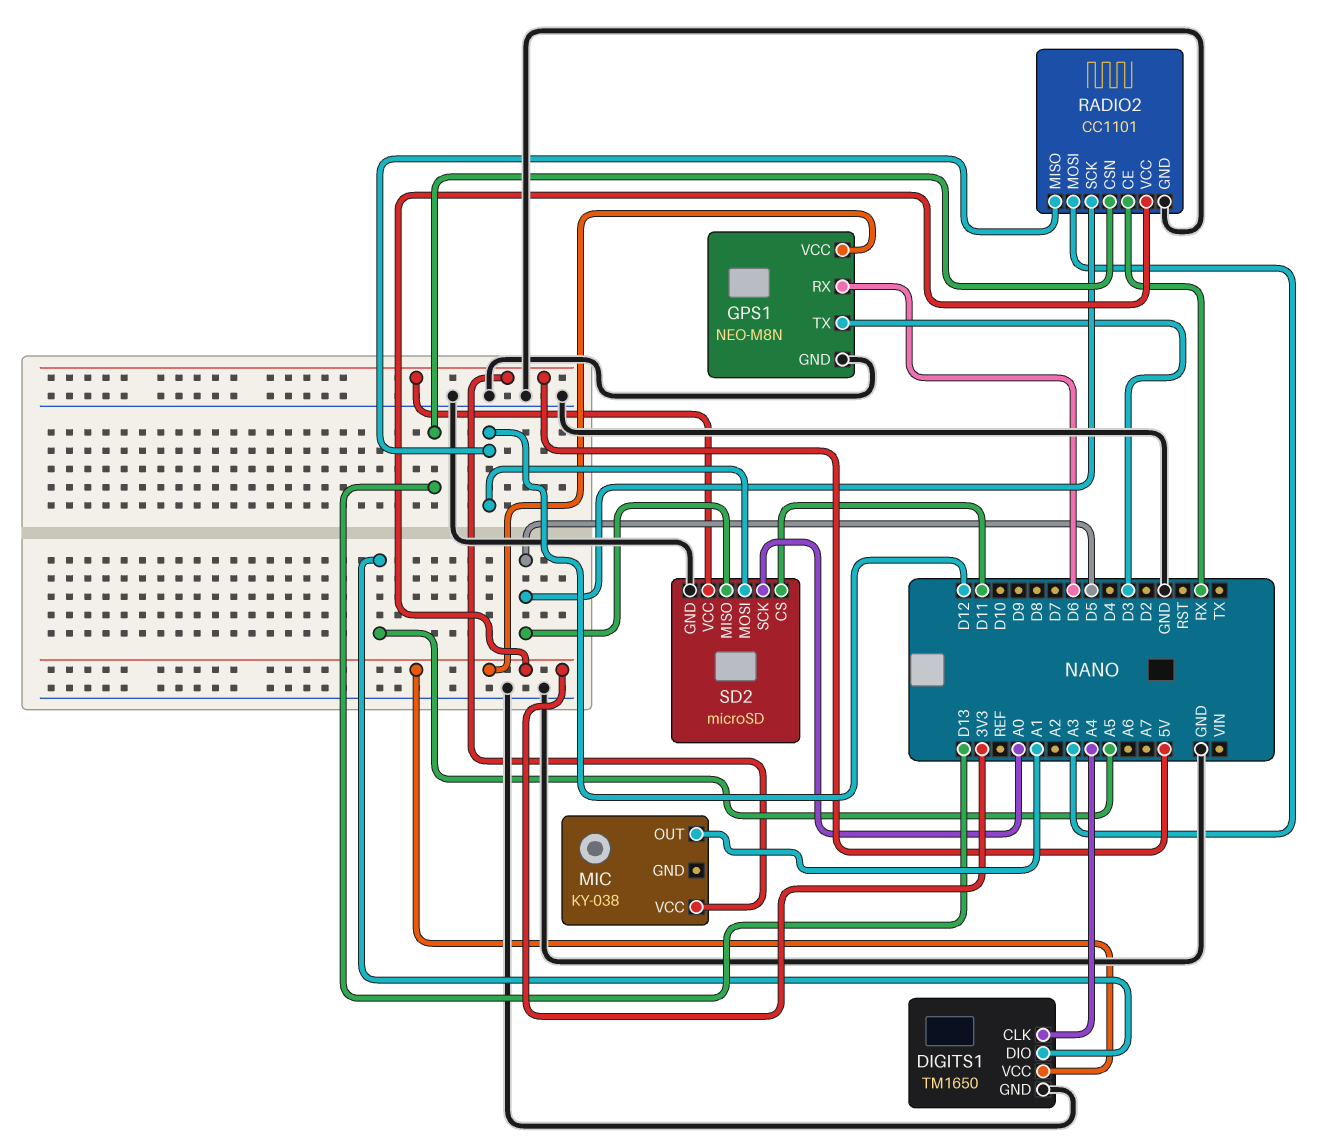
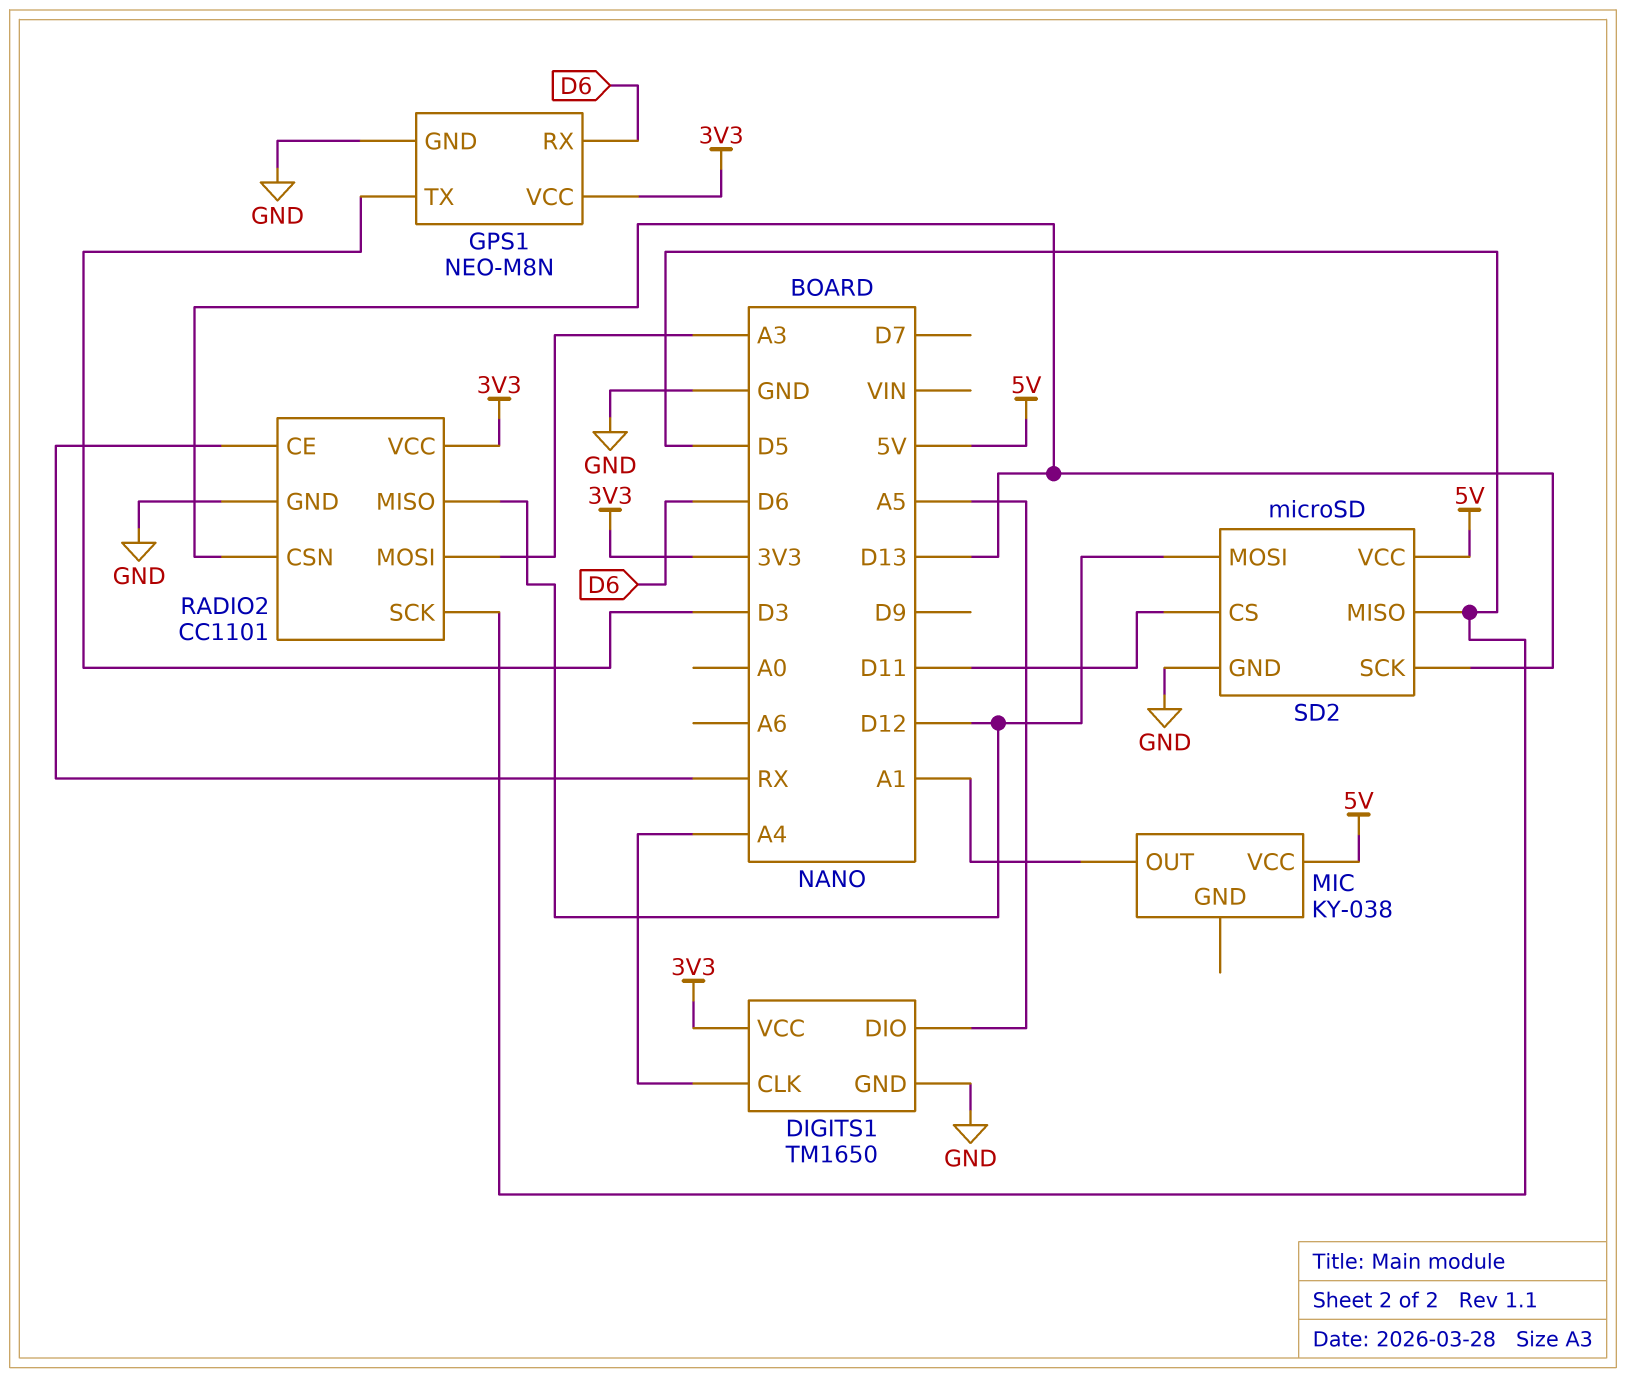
SD2 pin SCK: A0 -> D13

